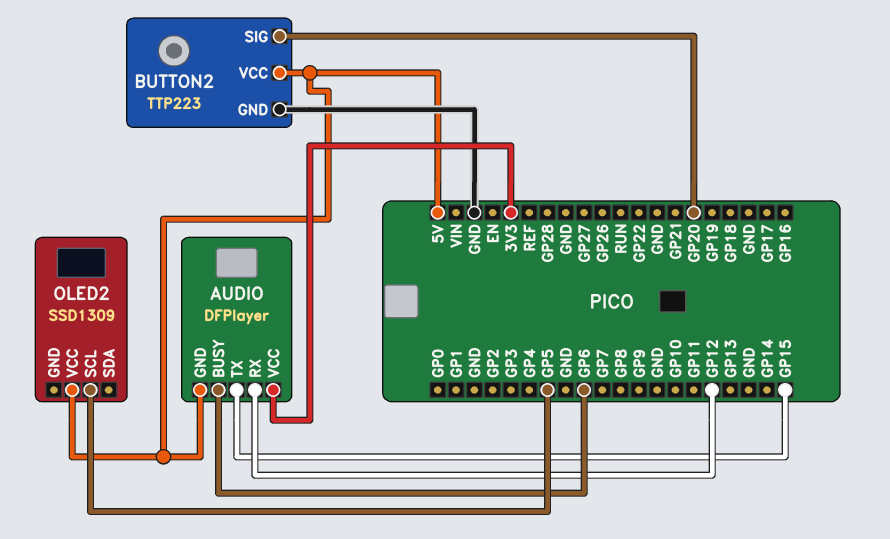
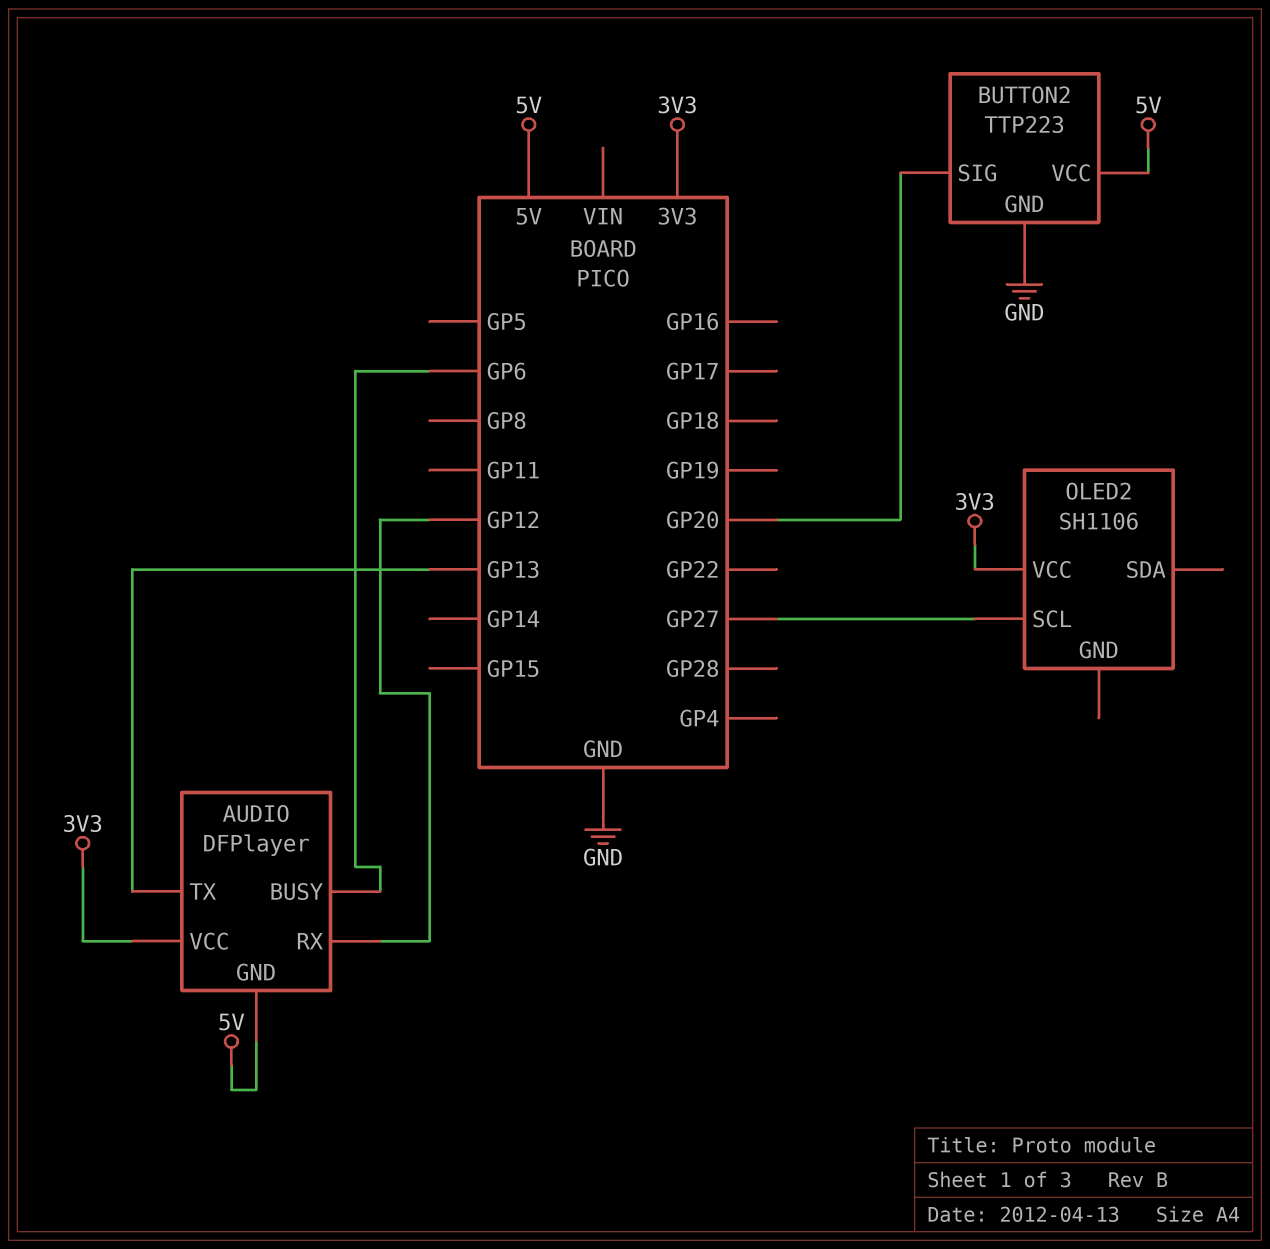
AUDIO pin TX: GP15 -> GP13
OLED2: SSD1309 -> SH1106
OLED2 pin SCL: GP5 -> GP27
OLED2 pin VCC: 5V -> 3V3

